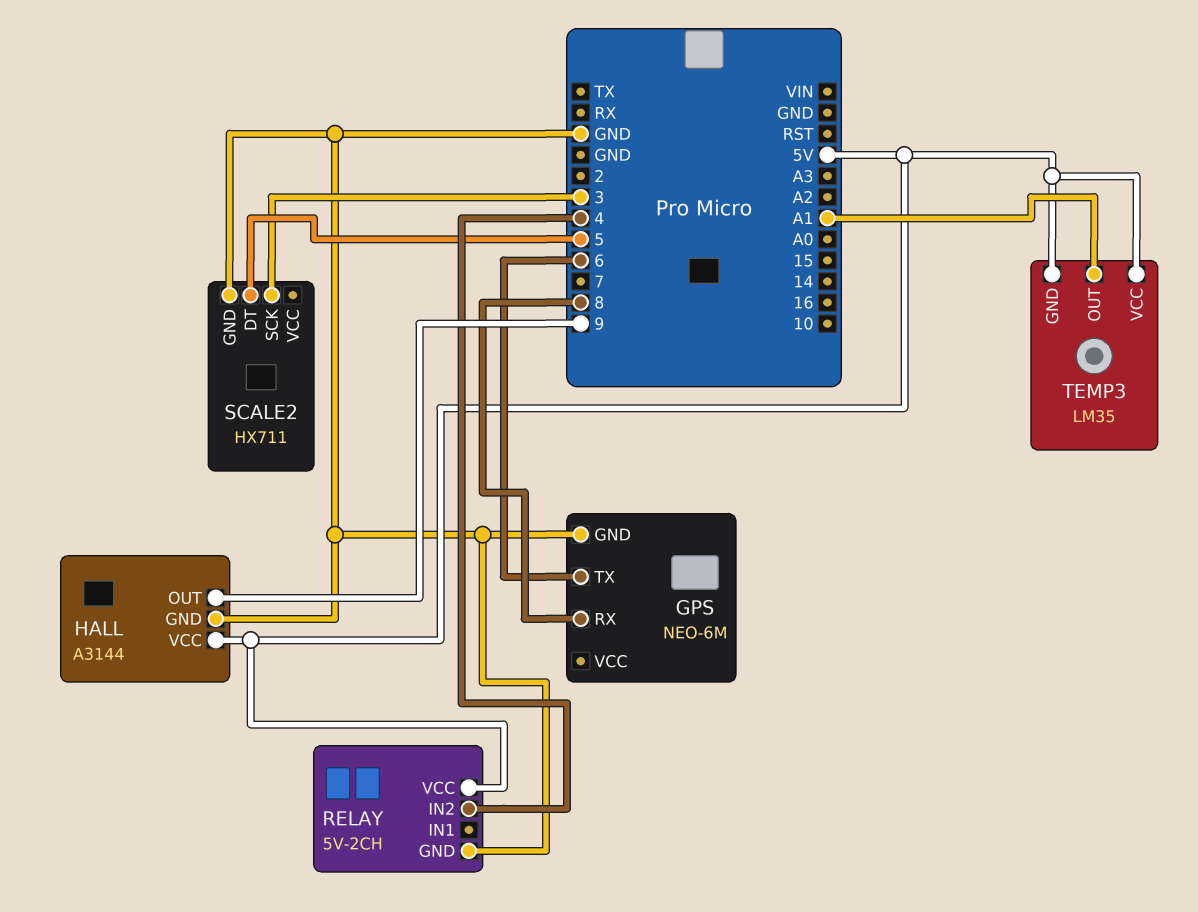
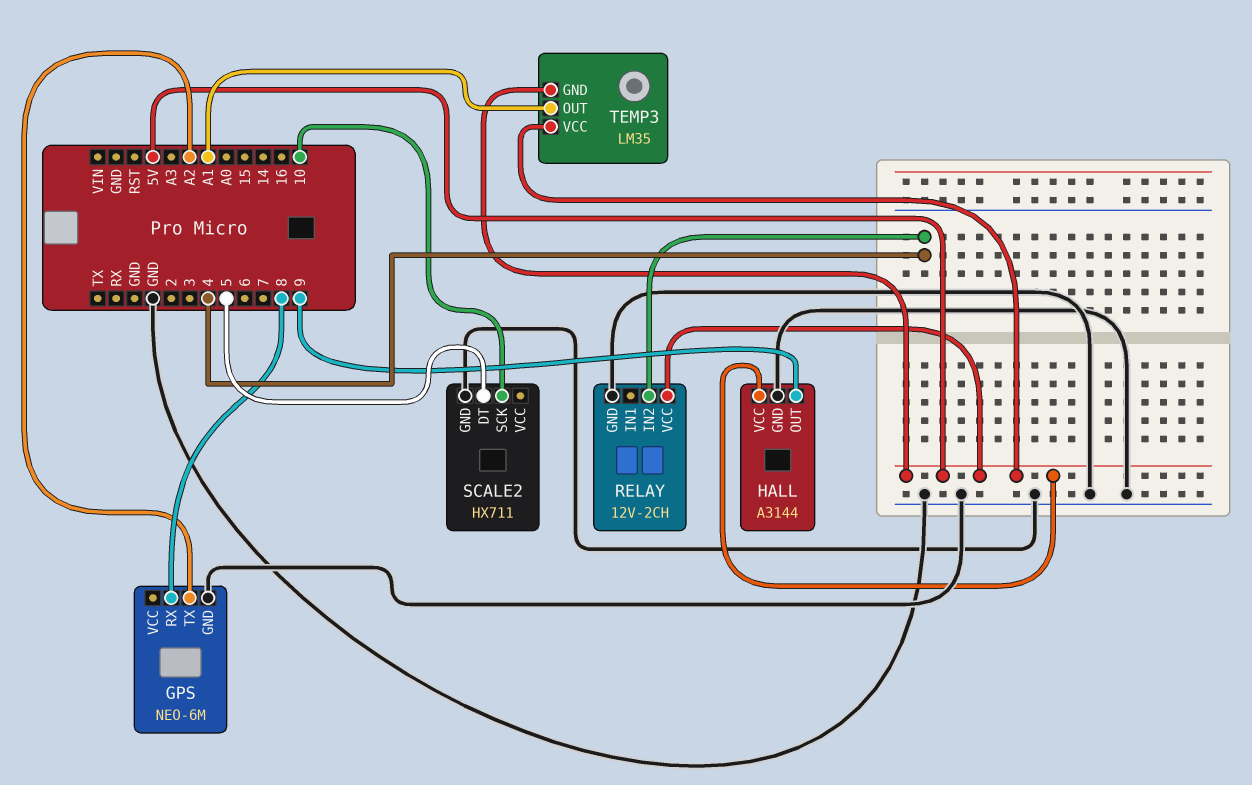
GPS pin TX: 6 -> A2
RELAY: 5V-2CH -> 12V-2CH
SCALE2 pin SCK: 3 -> 10

